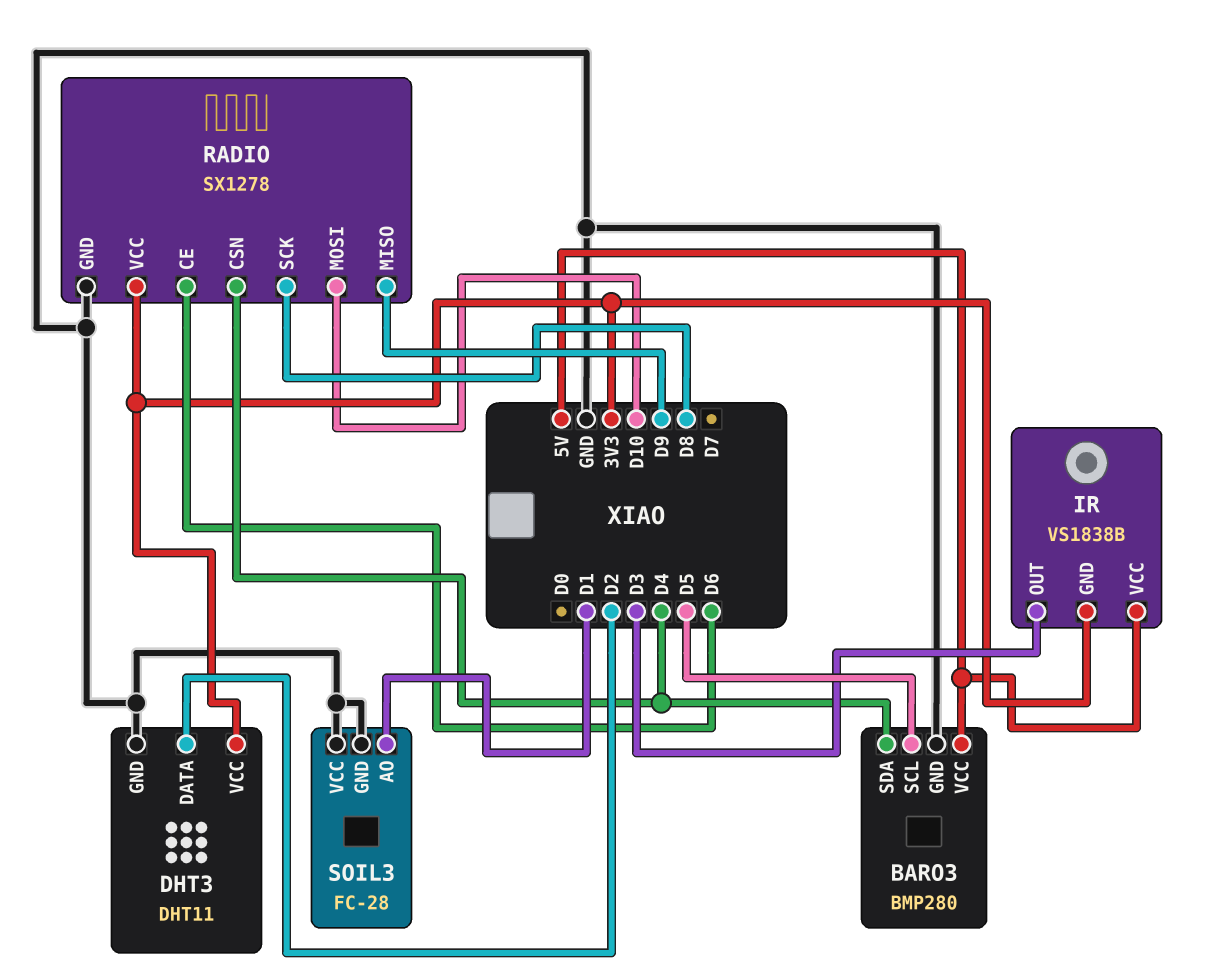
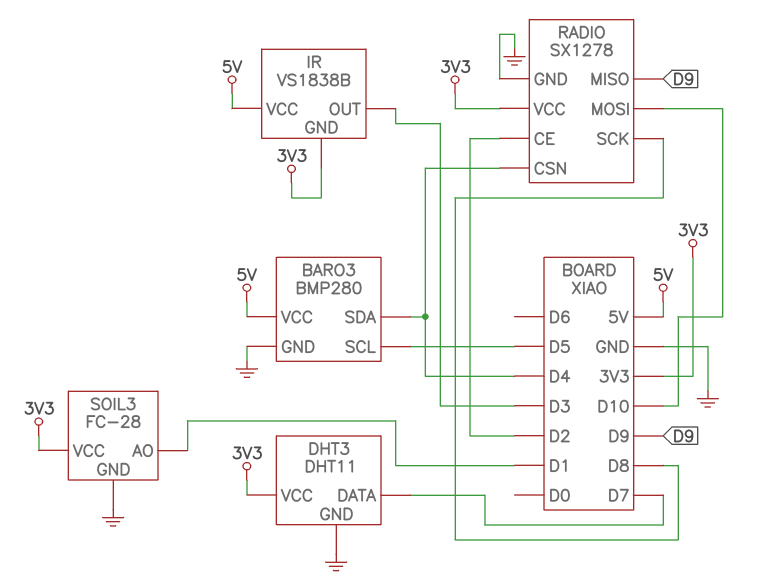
DHT3 pin DATA: D2 -> D7
RADIO pin CE: D6 -> D2
SOIL3 pin VCC: GND -> 3V3

